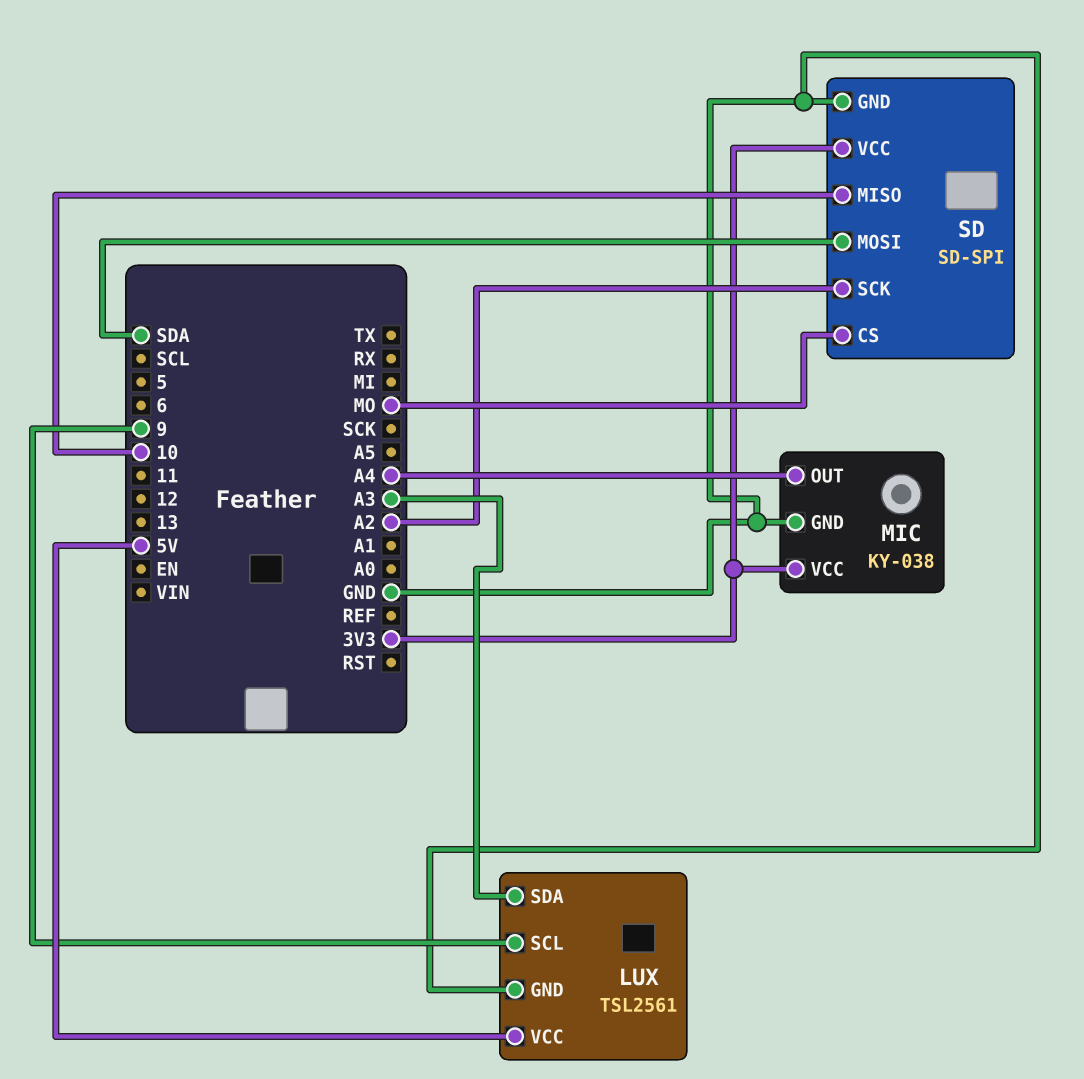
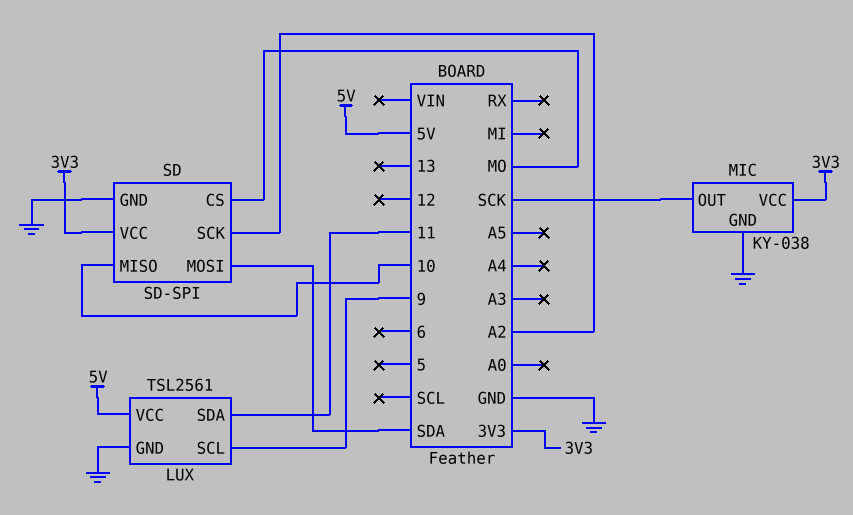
LUX pin SDA: A3 -> 11
MIC pin OUT: A4 -> SCK

